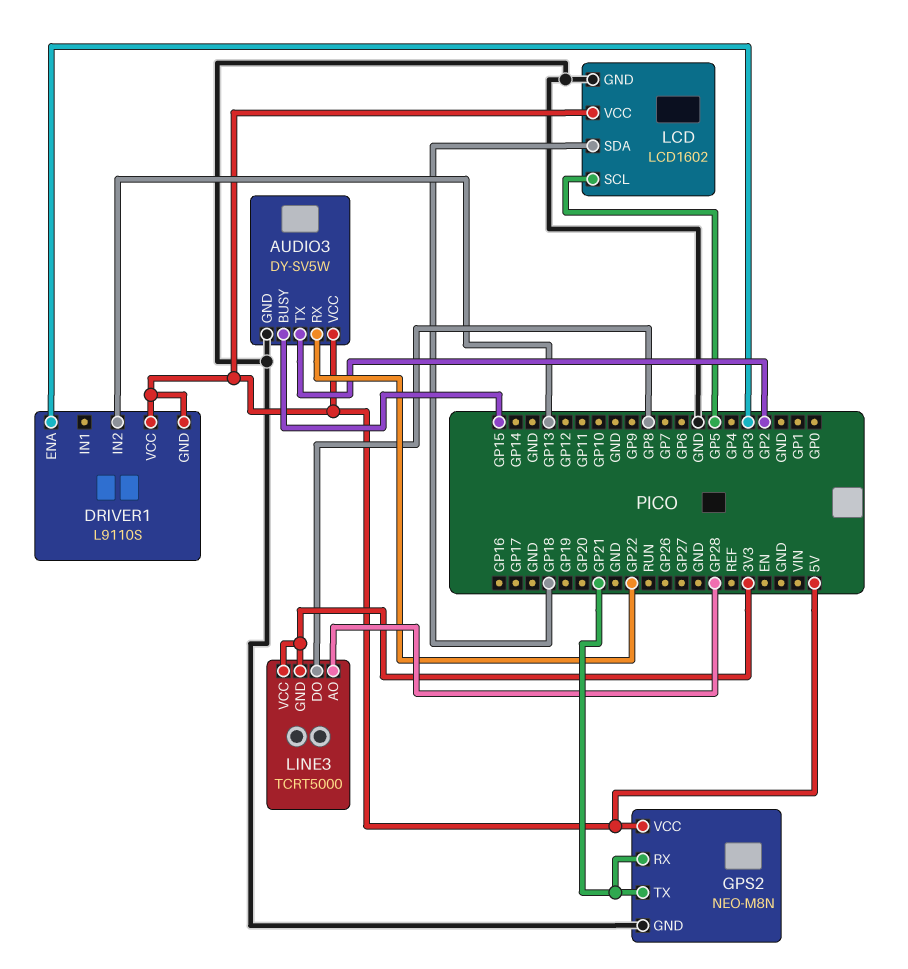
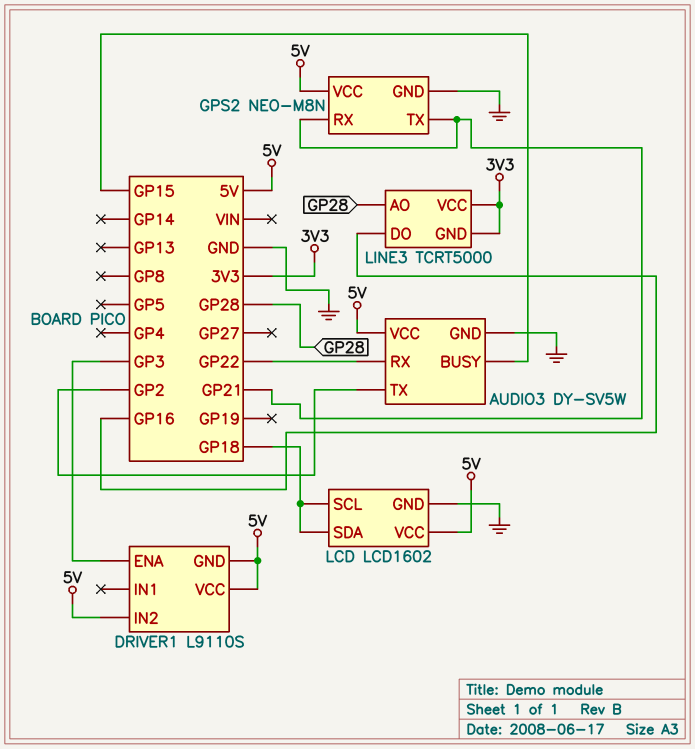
DRIVER1 pin IN2: GP13 -> 5V
LCD pin SCL: GP5 -> GP18
LINE3 pin DO: GP8 -> GP16

